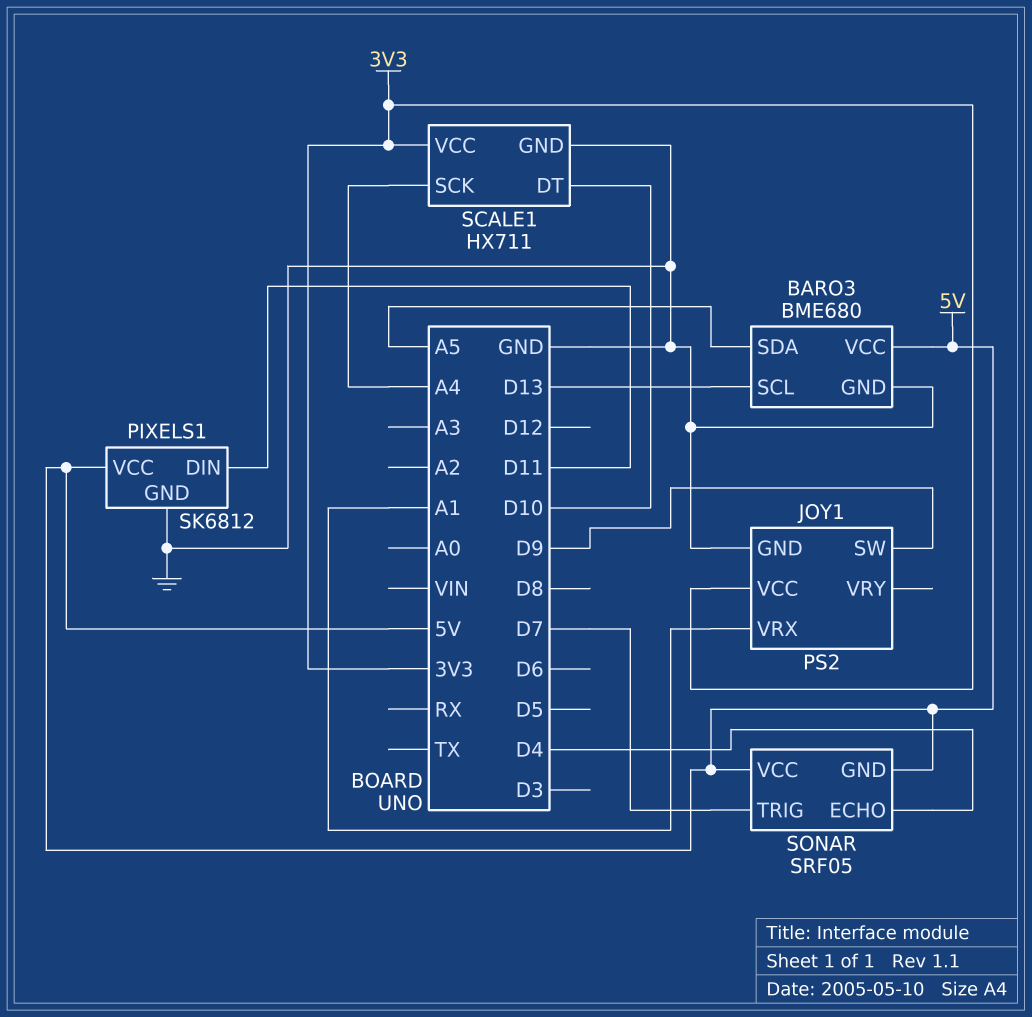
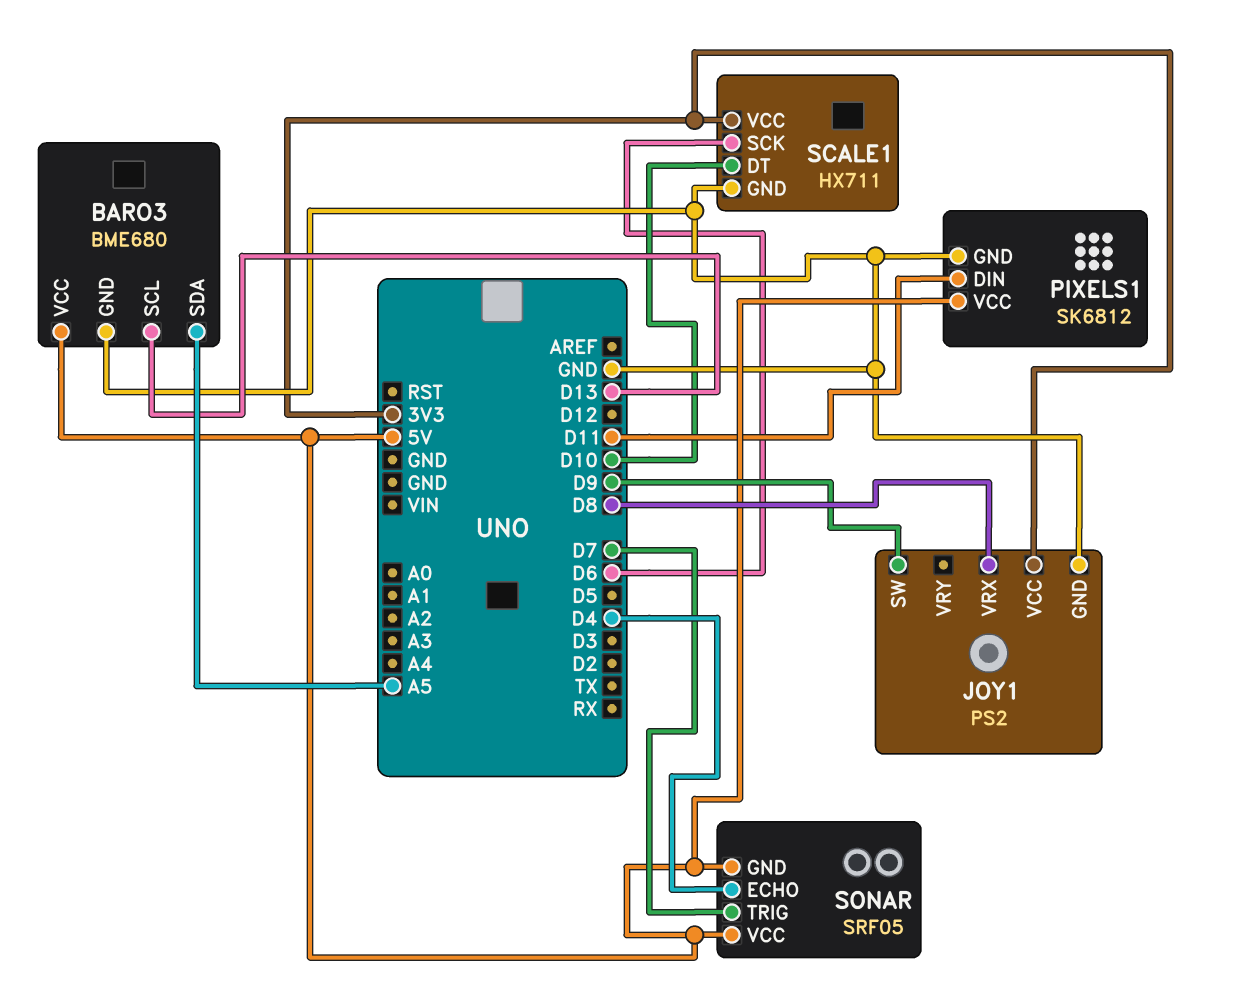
JOY1 pin VRX: A1 -> D8
SCALE1 pin SCK: A4 -> D6

